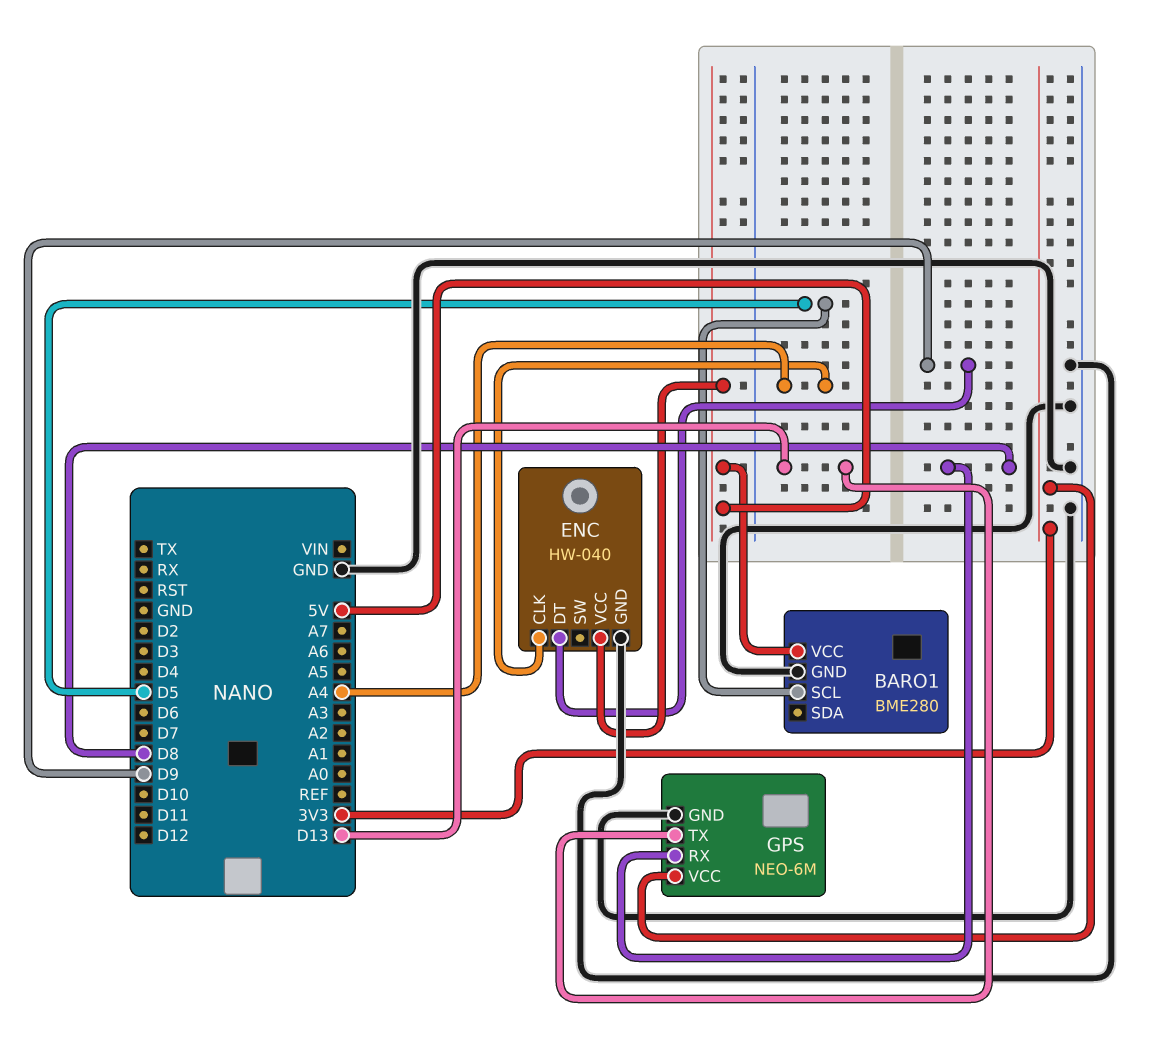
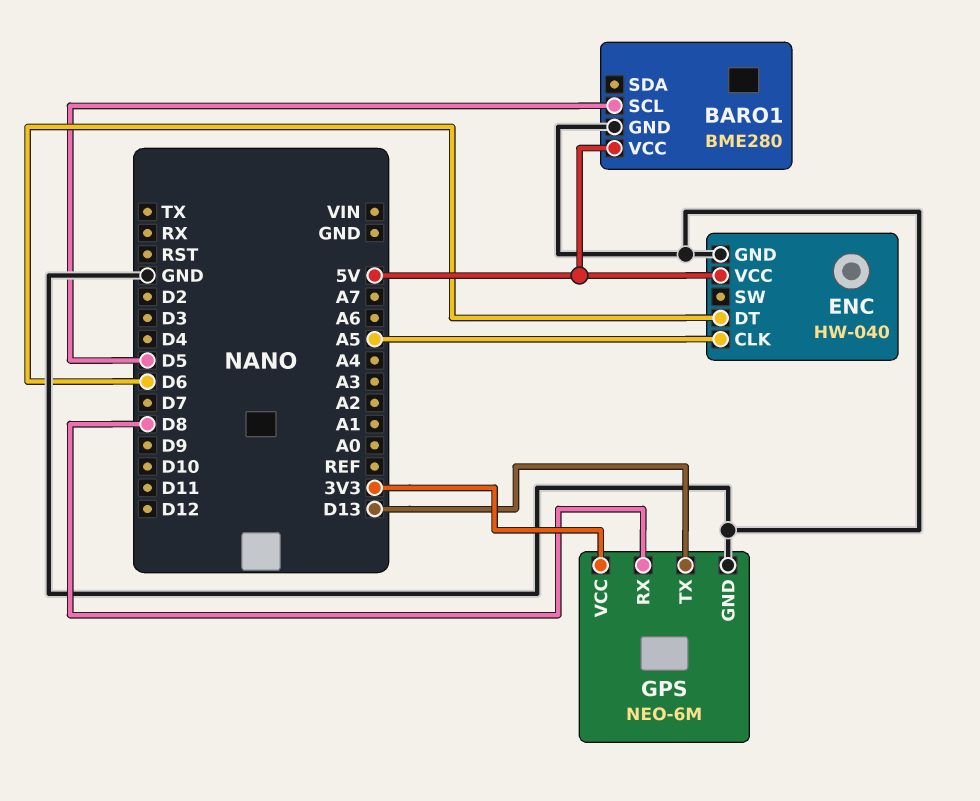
ENC pin CLK: A4 -> A5
ENC pin DT: D9 -> D6

